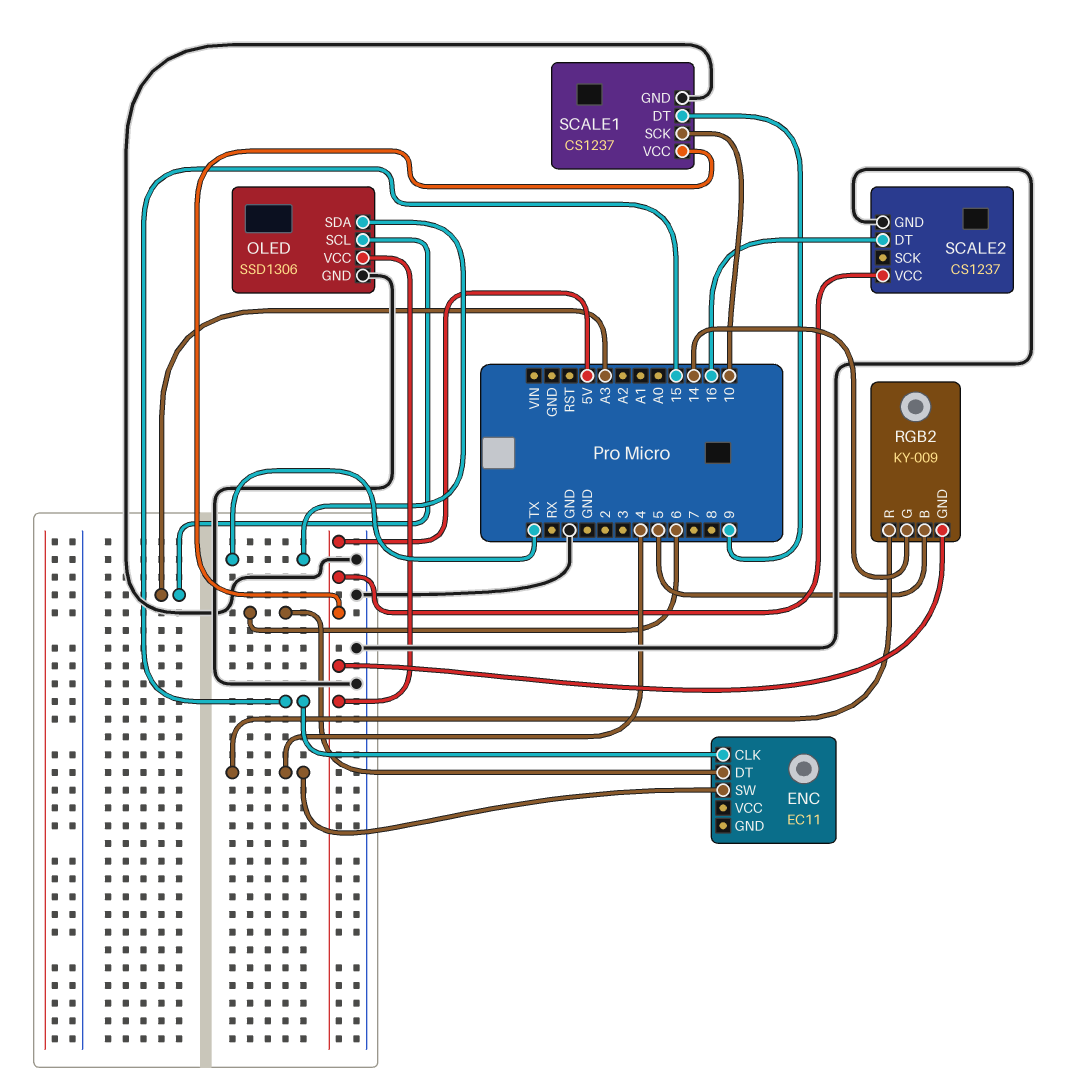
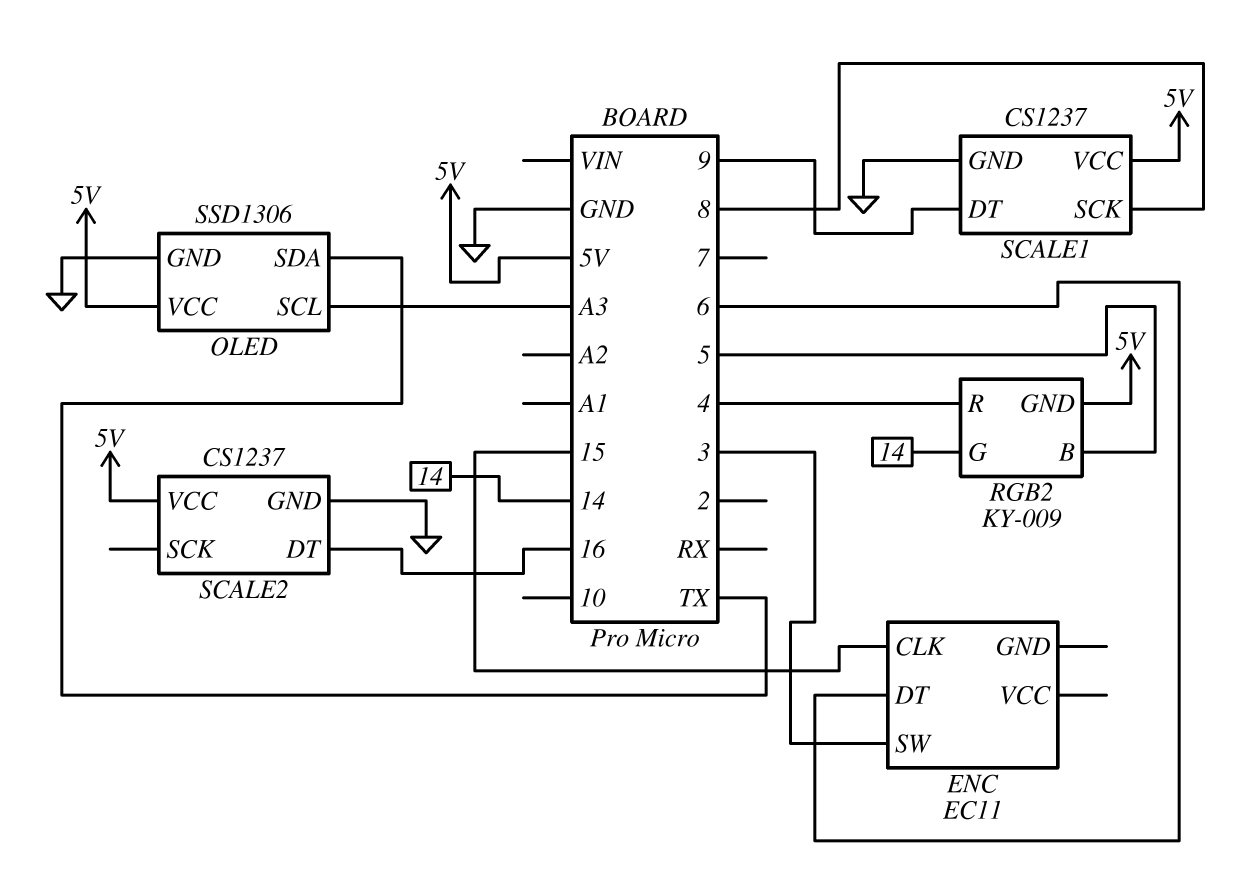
ENC pin SW: 4 -> 3
SCALE1 pin SCK: 10 -> 8

